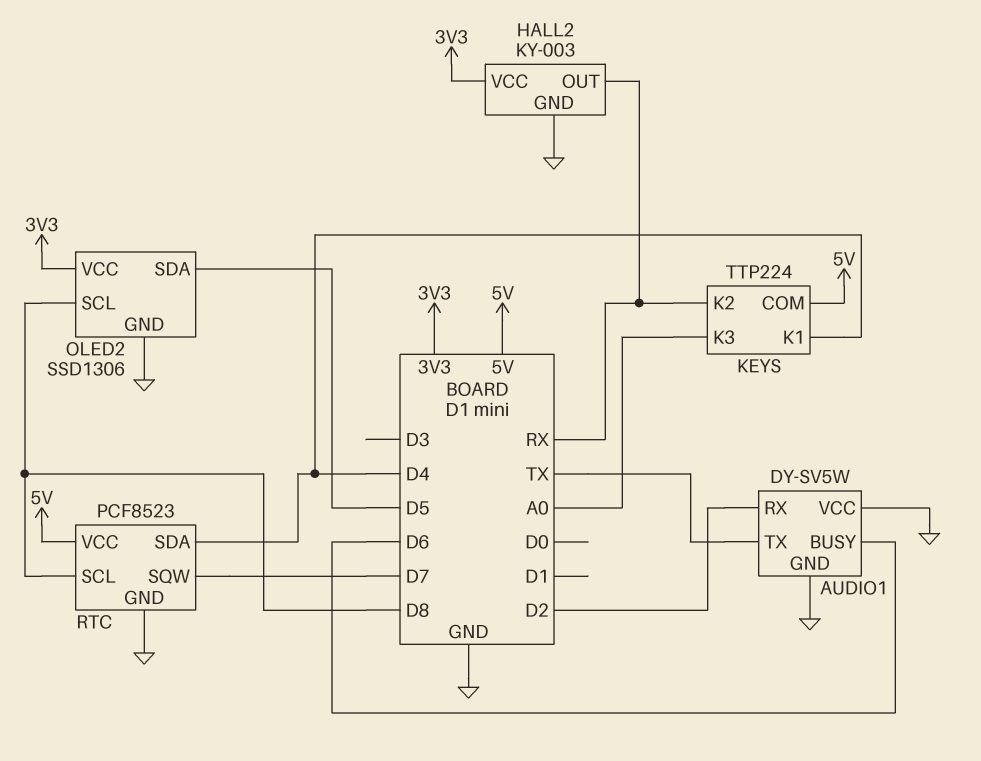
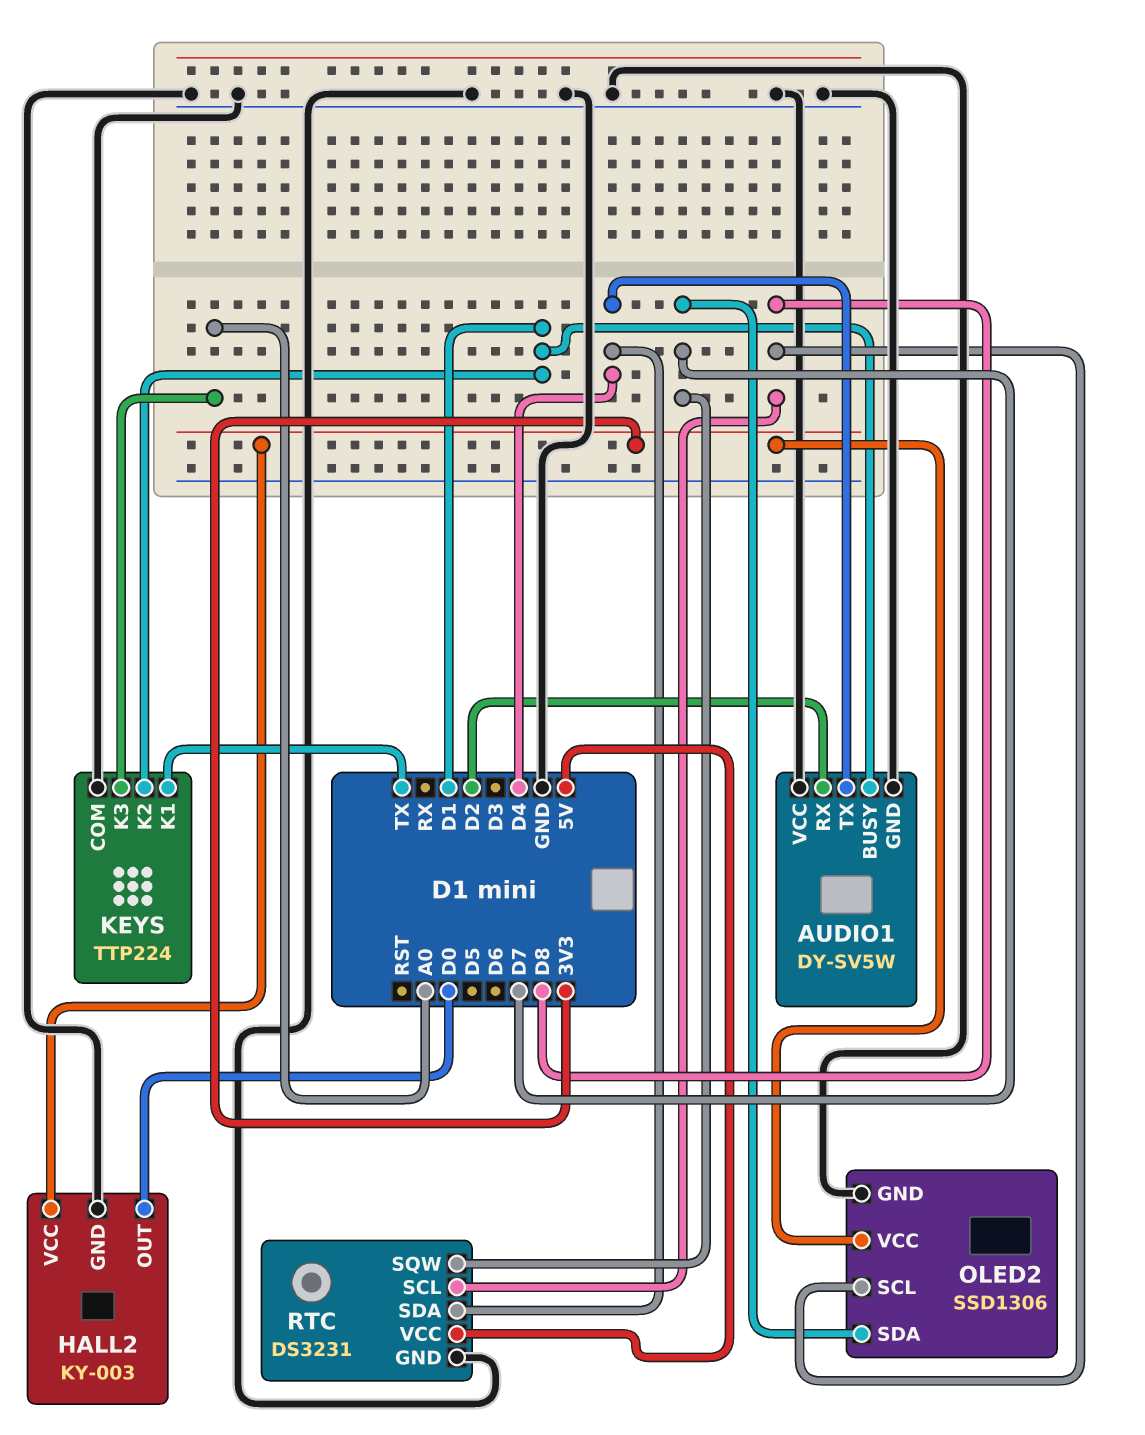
AUDIO1 pin BUSY: D6 -> D1
AUDIO1 pin TX: TX -> D4
HALL2 pin OUT: RX -> D0
KEYS pin COM: 5V -> GND
KEYS pin K1: D4 -> TX
KEYS pin K2: RX -> D1
OLED2 pin SDA: D5 -> D7
RTC: PCF8523 -> DS3231

